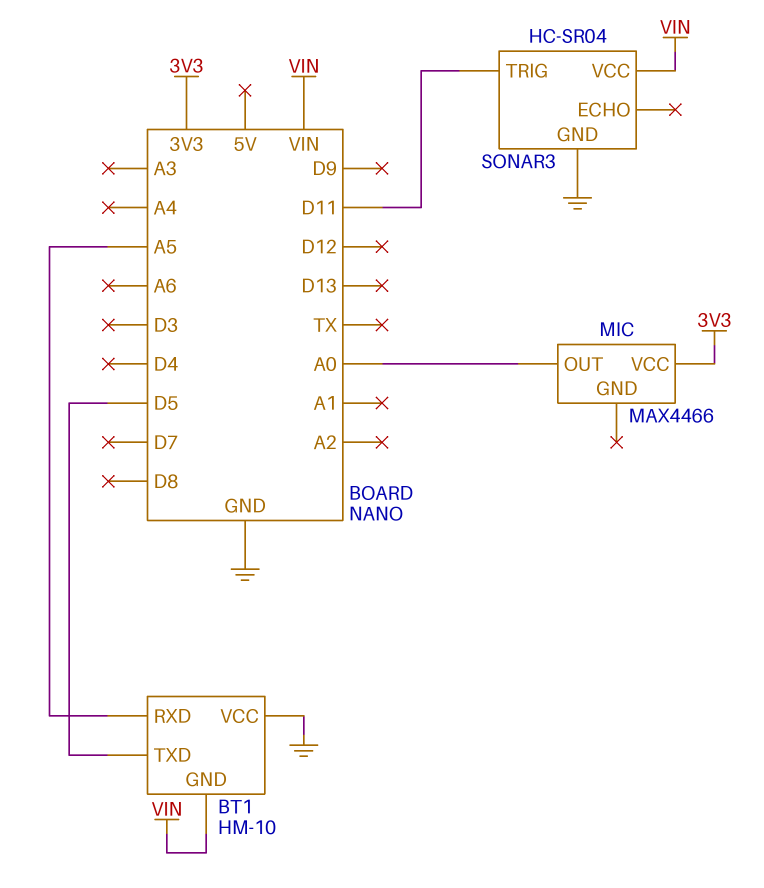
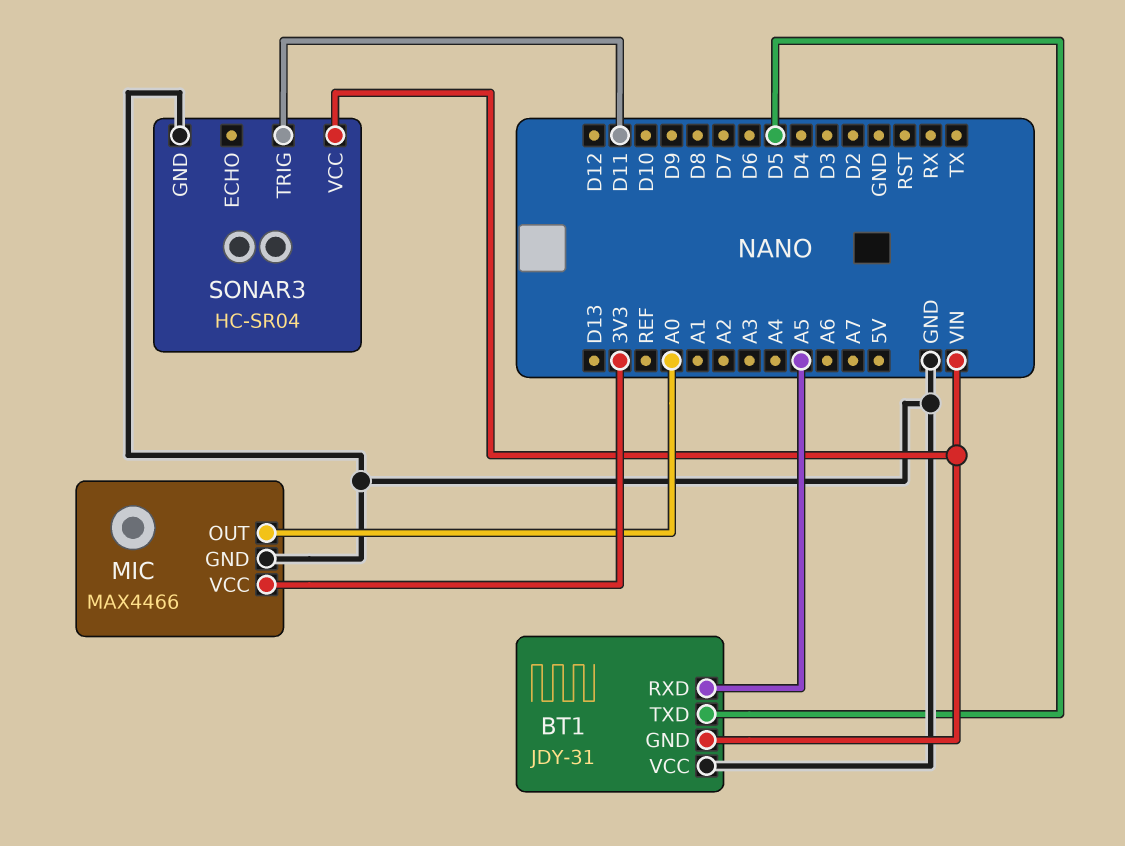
BT1: HM-10 -> JDY-31
MIC pin GND: none -> GND

